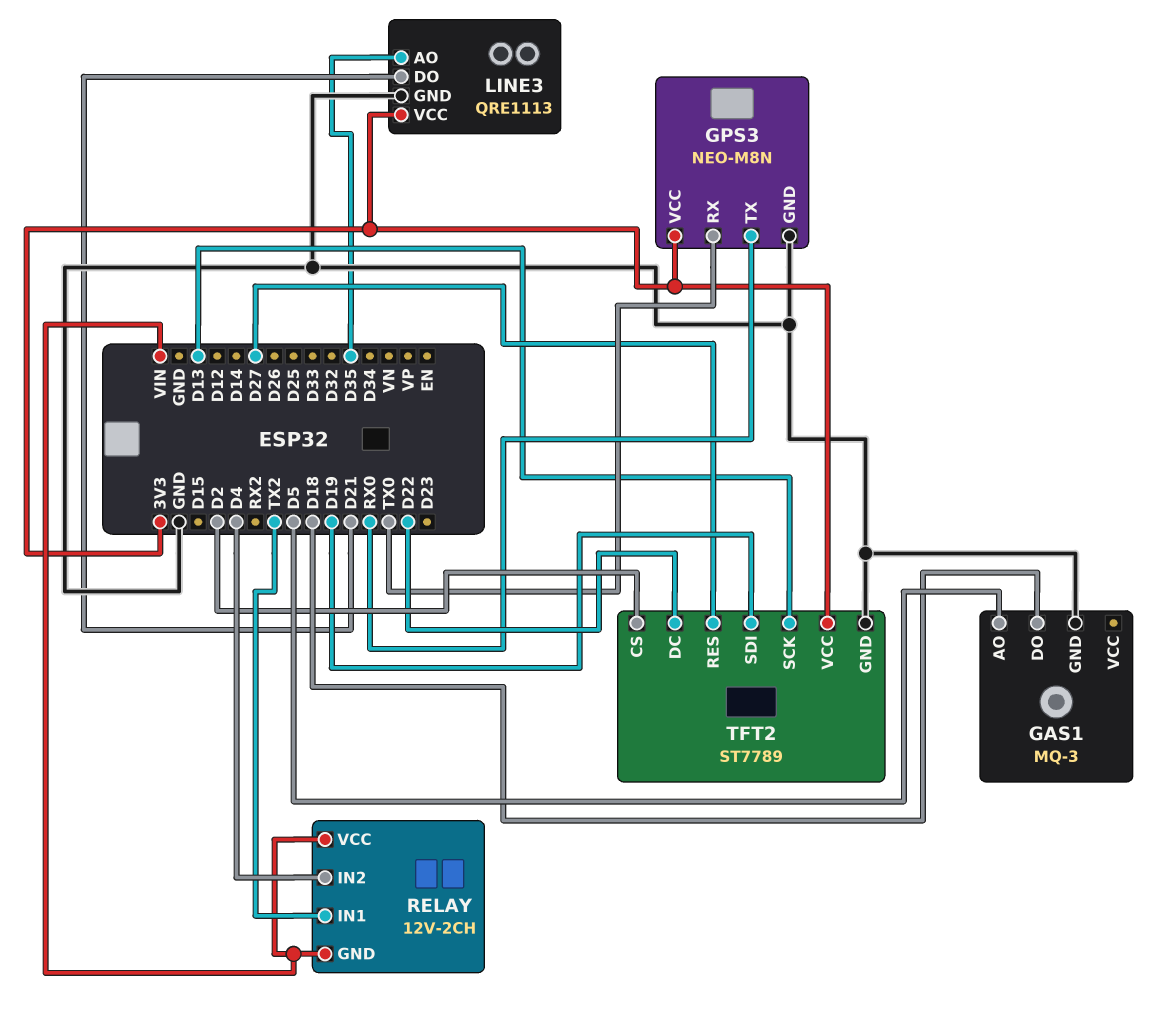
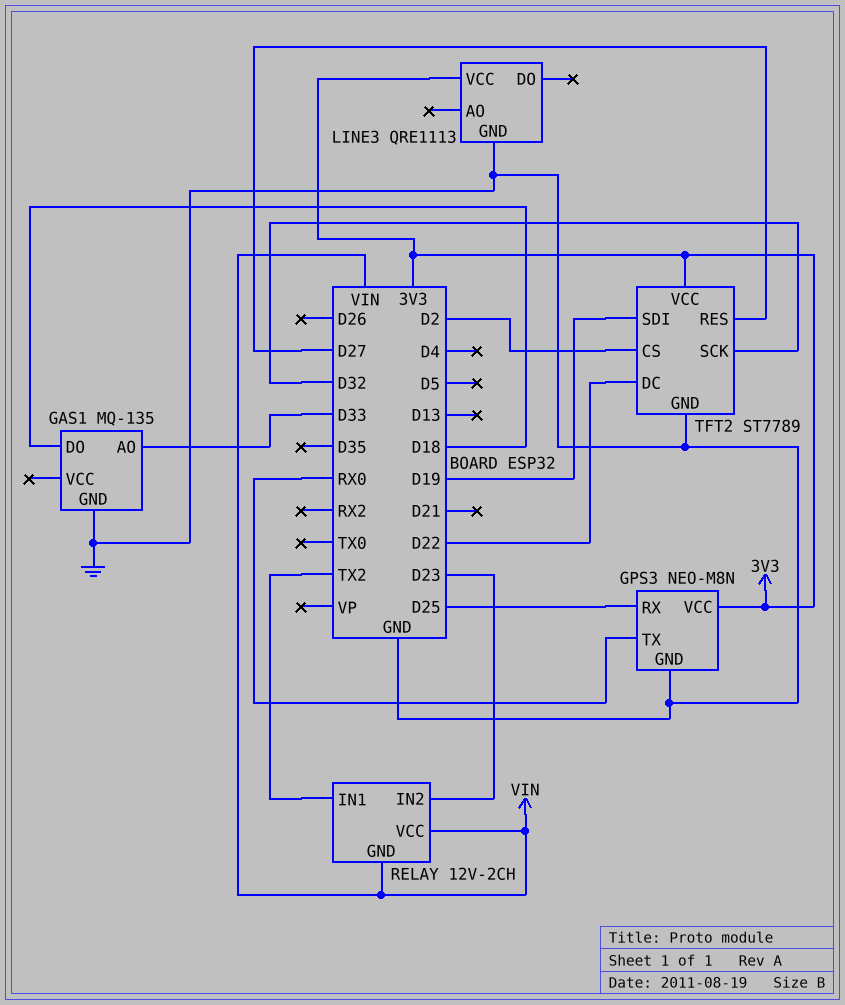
GAS1: MQ-3 -> MQ-135
GAS1 pin AO: D5 -> D33
GPS3 pin RX: TX0 -> D25
LINE3 pin AO: D35 -> none
LINE3 pin DO: D21 -> none
RELAY pin IN2: D4 -> D23
TFT2 pin SCK: D13 -> D32

